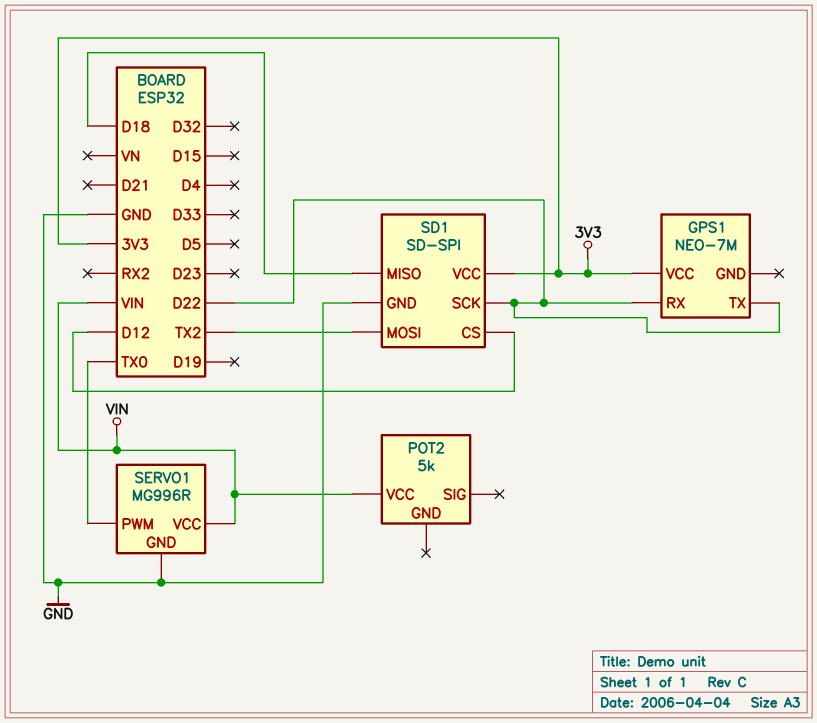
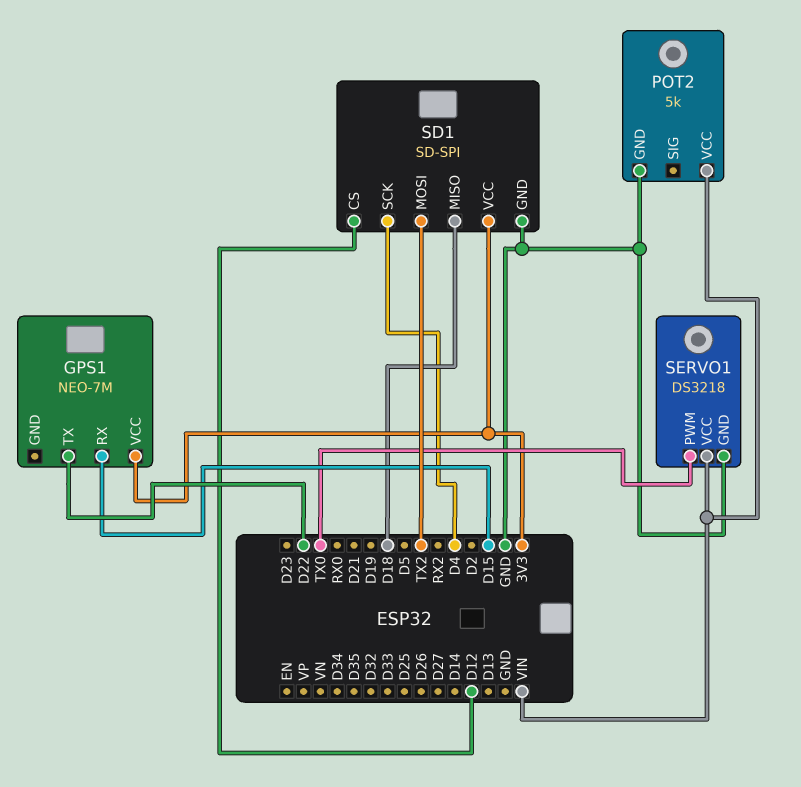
GPS1 pin RX: D22 -> D15
POT2 pin GND: none -> GND
SD1 pin SCK: D22 -> D4
SERVO1: MG996R -> DS3218

